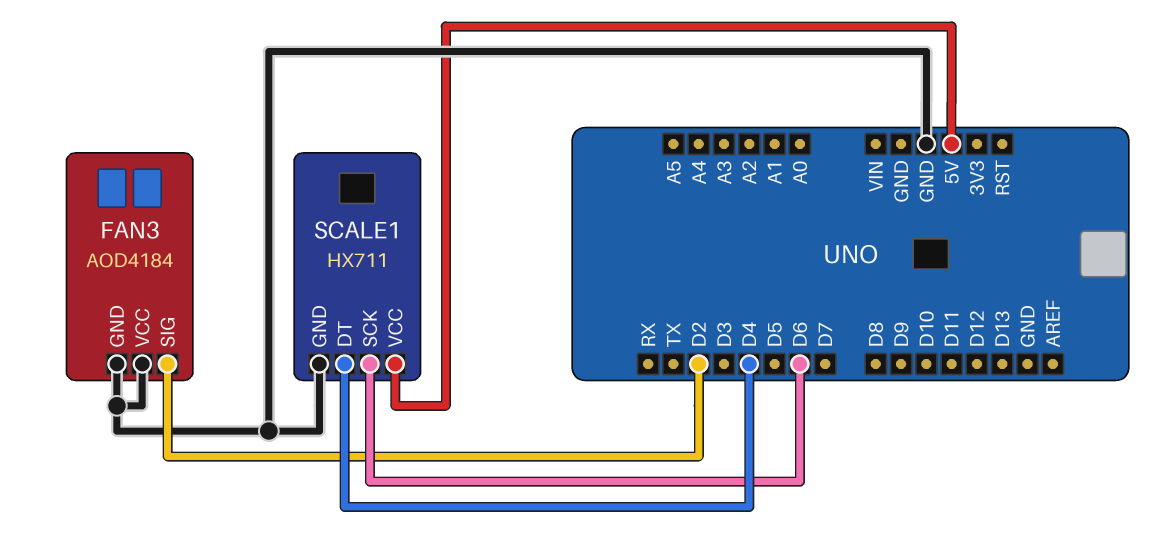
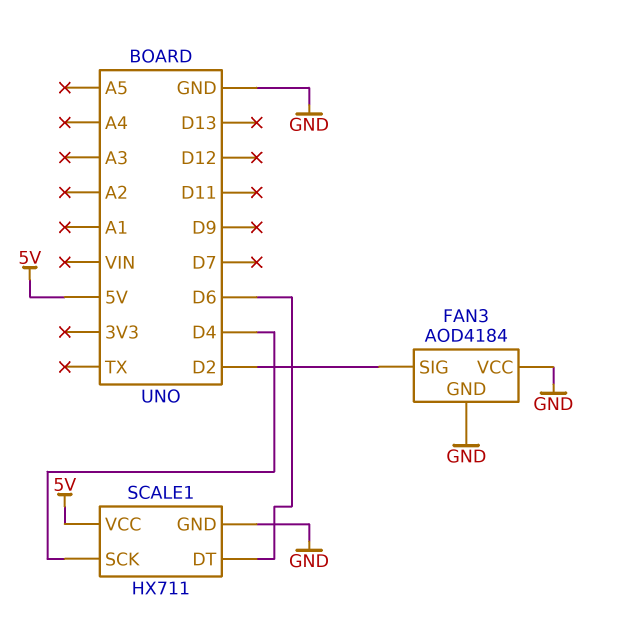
SCALE1 pin DT: D4 -> D6
SCALE1 pin SCK: D6 -> D4

